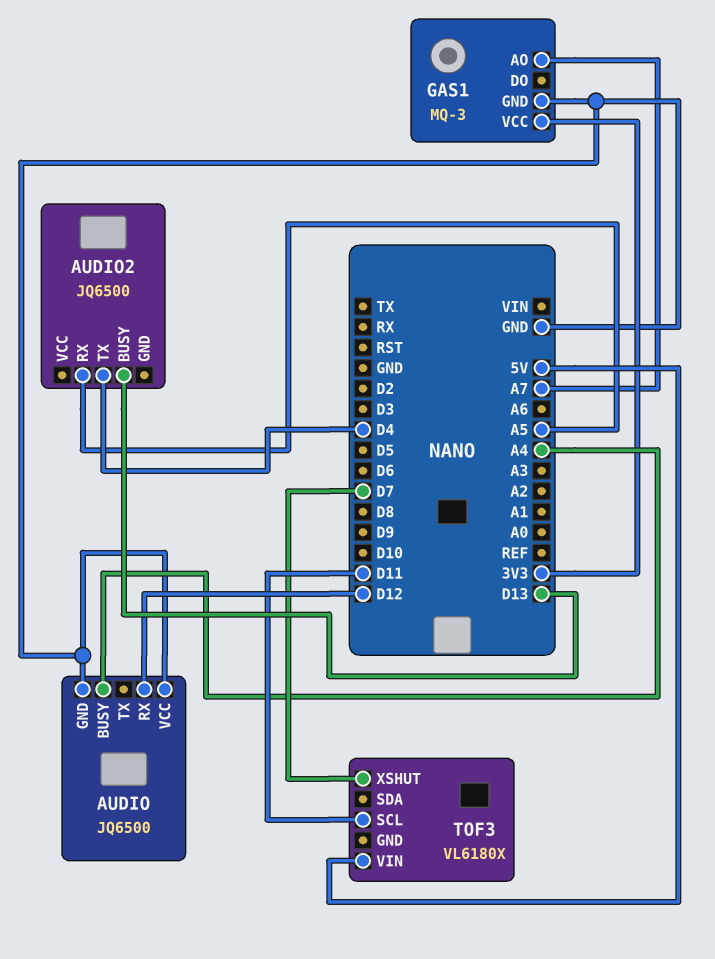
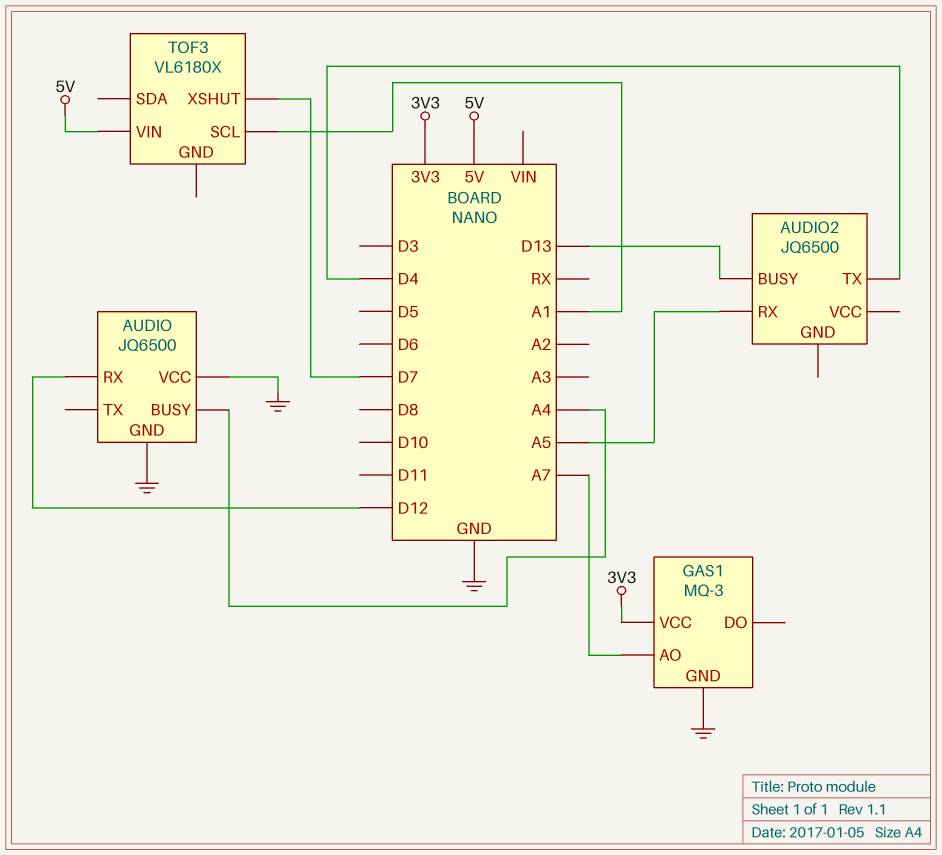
TOF3 pin SCL: D11 -> A1

